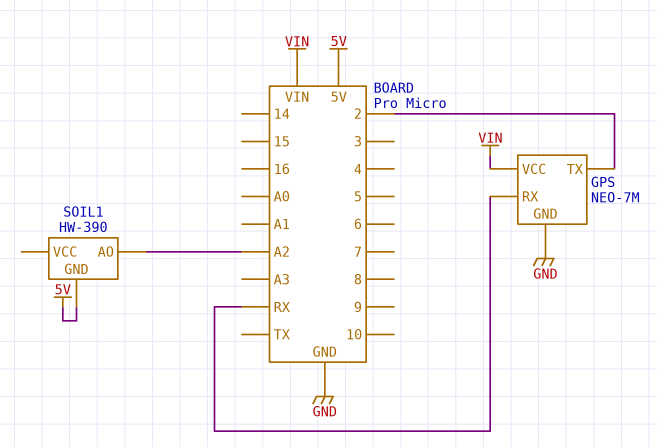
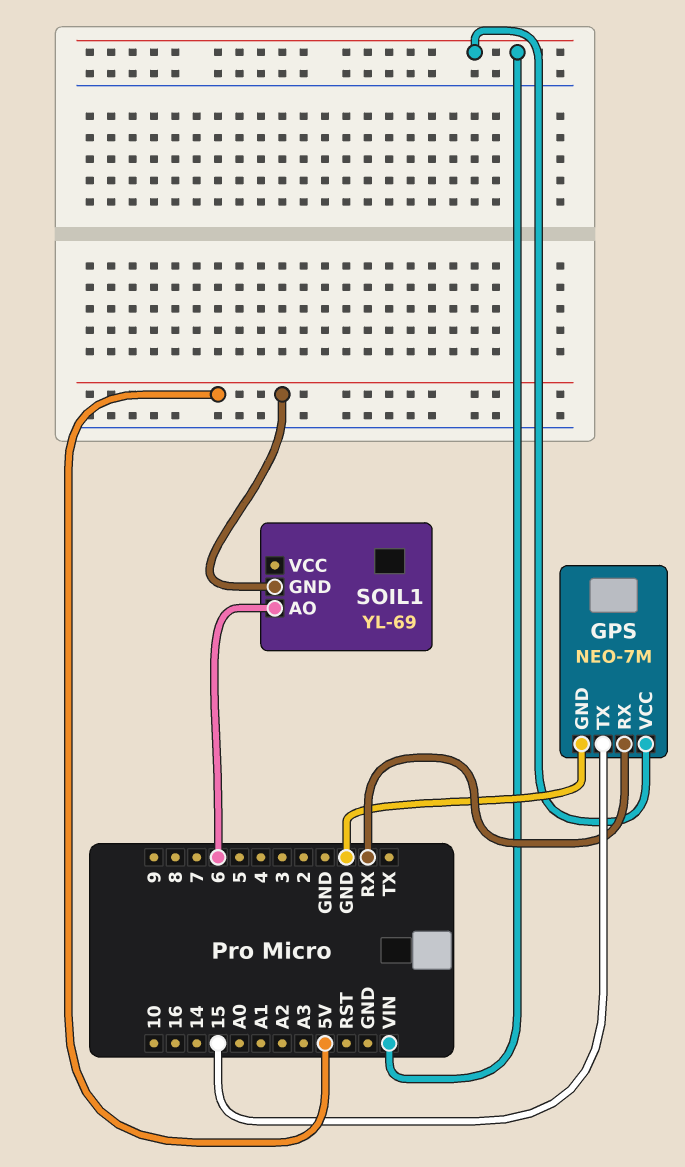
GPS pin TX: 2 -> 15
SOIL1: HW-390 -> YL-69
SOIL1 pin AO: A2 -> 6

